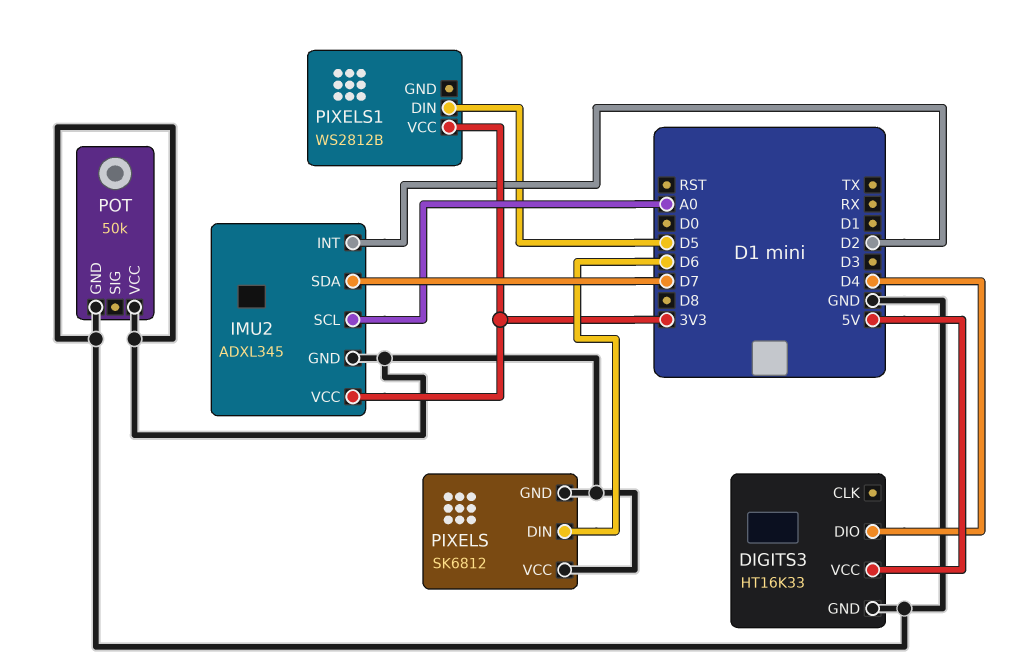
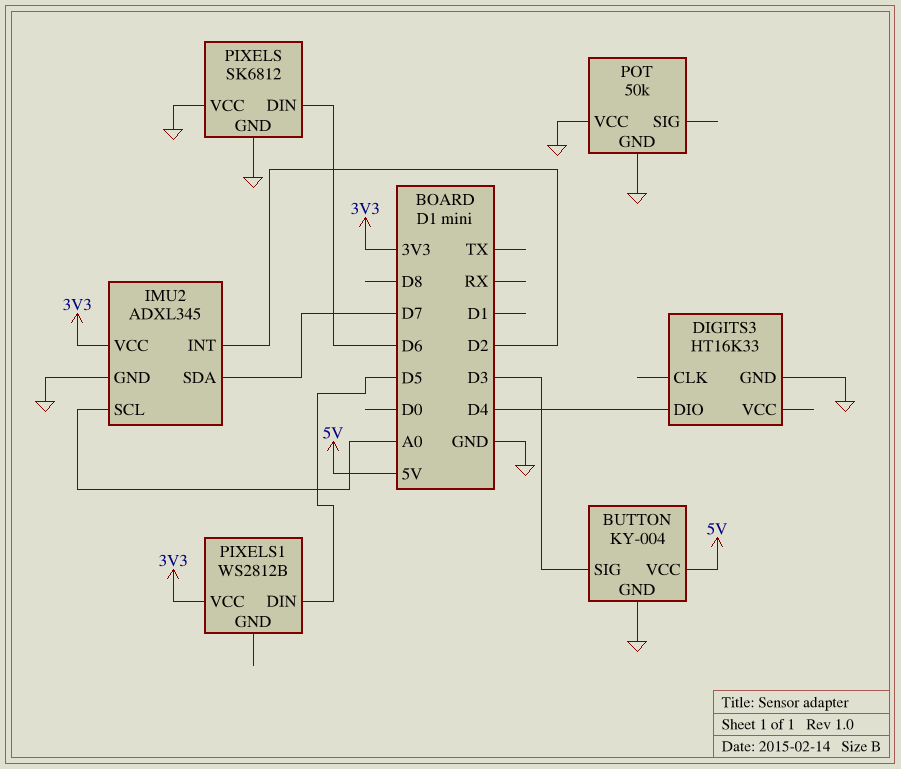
BUTTON: none -> KY-004
BUTTON pin GND: none -> GND
BUTTON pin SIG: none -> D3
BUTTON pin VCC: none -> 5V
DIGITS3 pin VCC: 5V -> none

